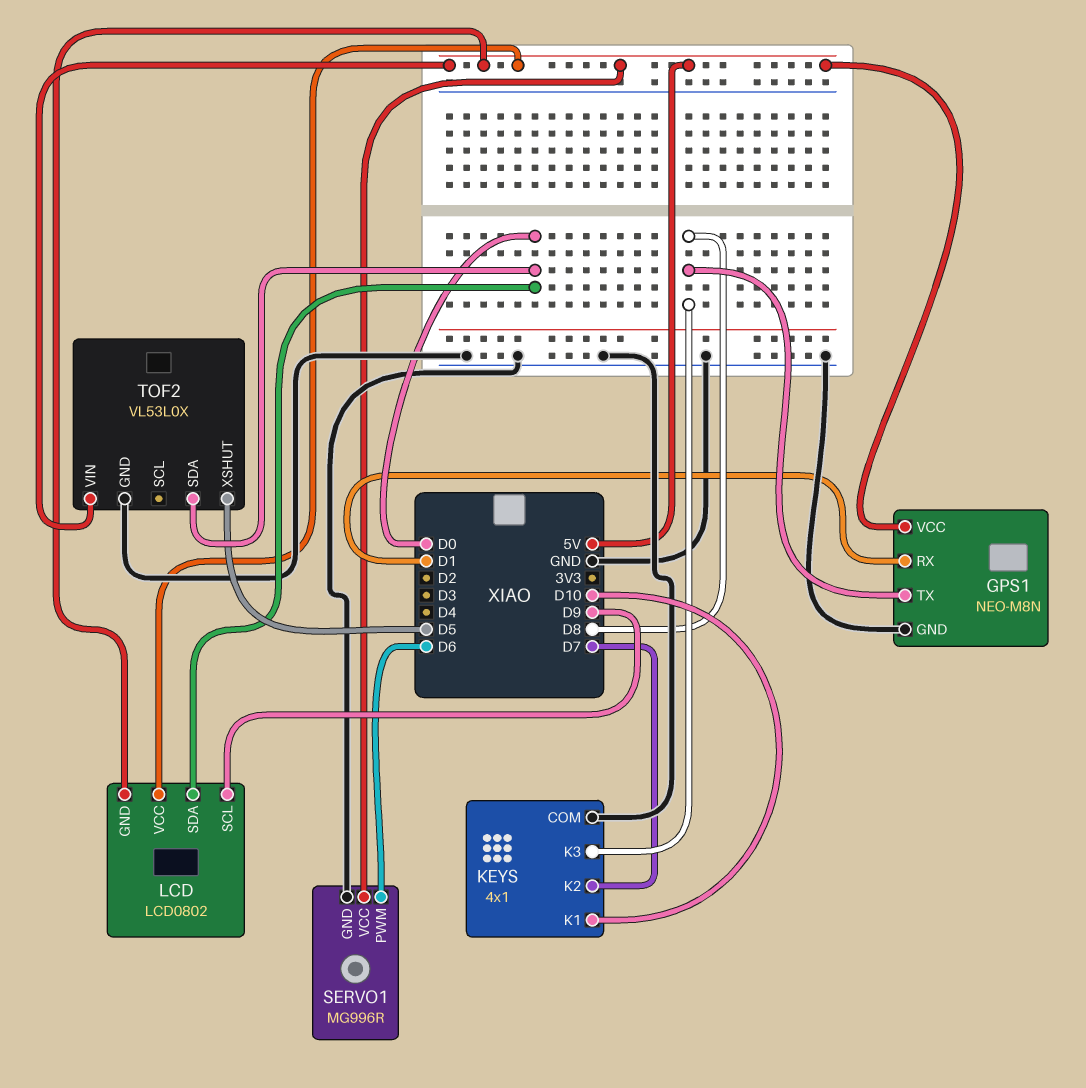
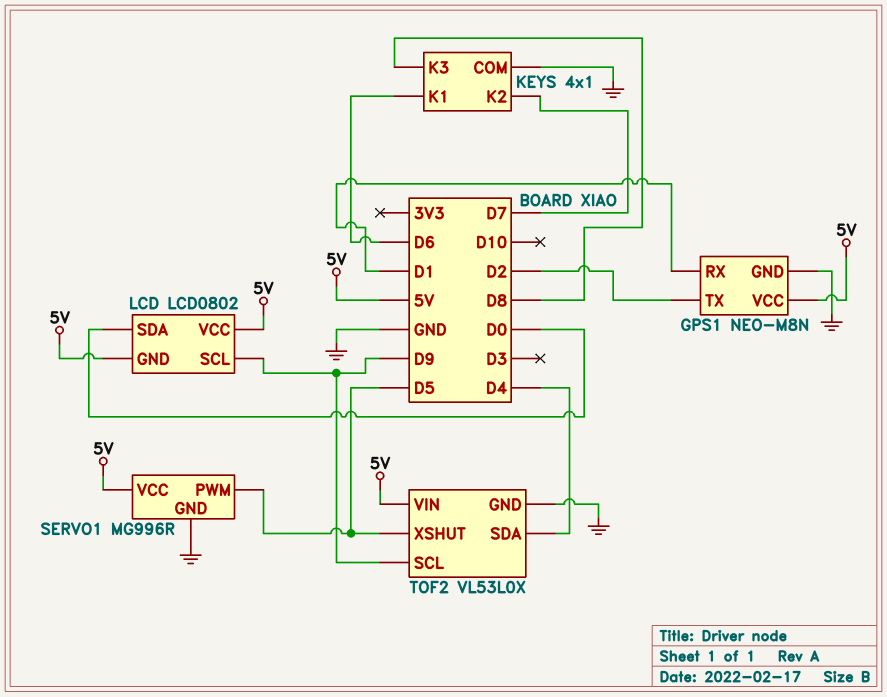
GPS1 pin TX: D8 -> D2
KEYS pin K1: D10 -> D6
SERVO1 pin PWM: D6 -> D5
TOF2 pin SCL: none -> D9
TOF2 pin SDA: D0 -> D4

